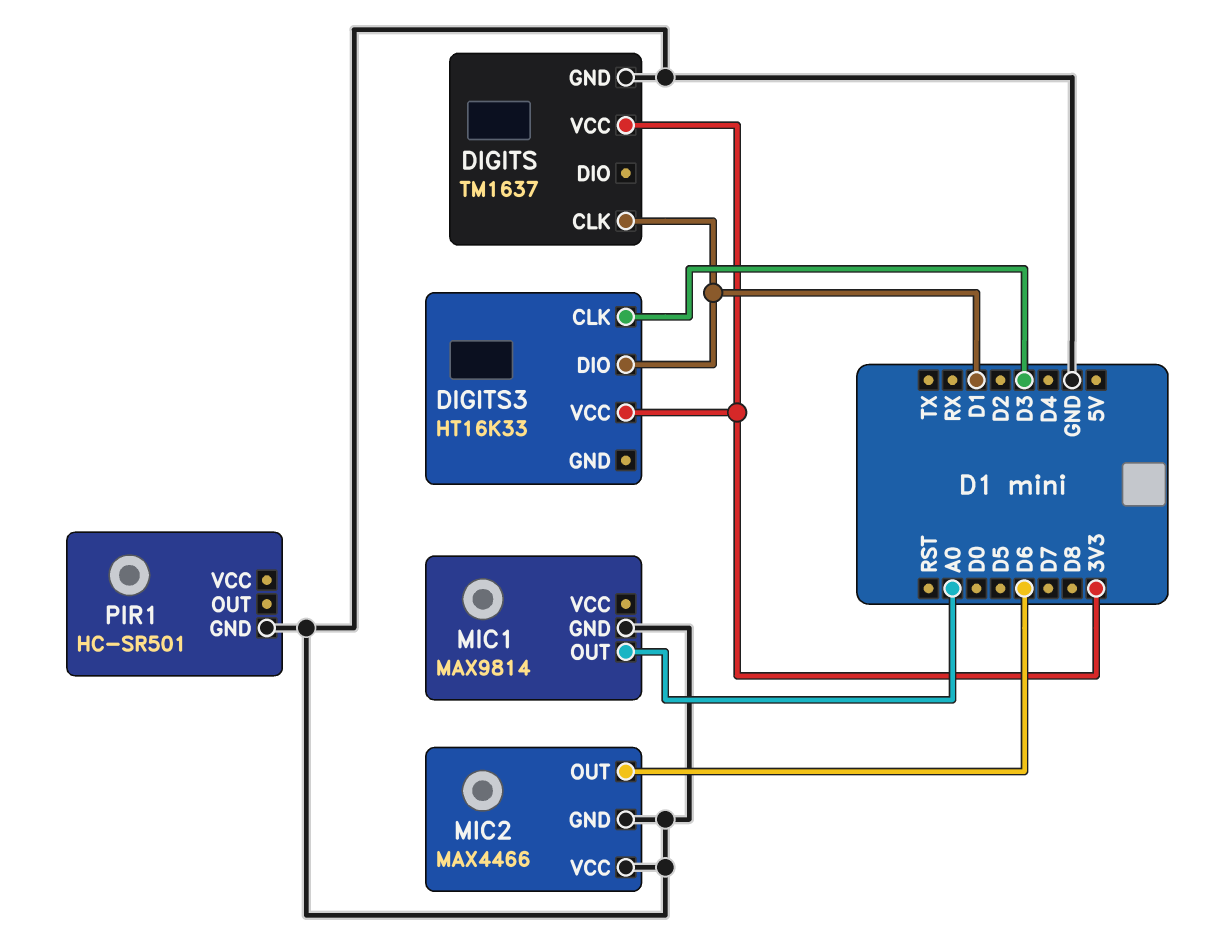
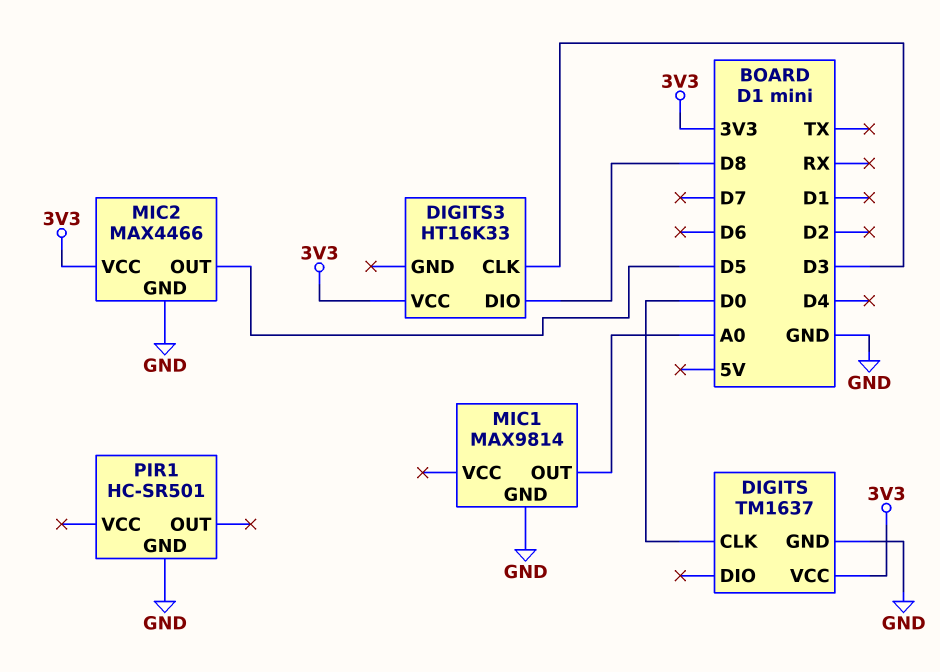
DIGITS pin CLK: D1 -> D0
DIGITS3 pin DIO: D1 -> D8
MIC2 pin OUT: D6 -> D5
MIC2 pin VCC: GND -> 3V3

